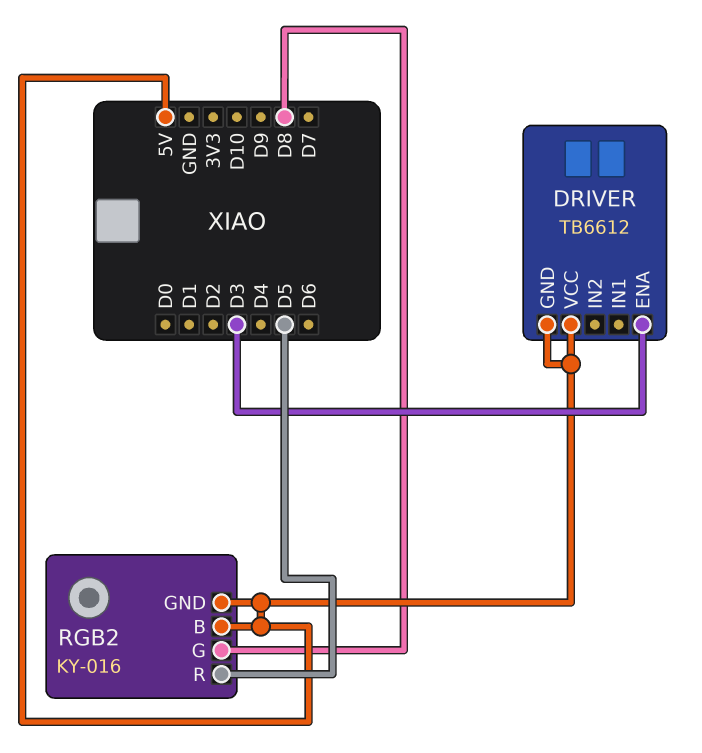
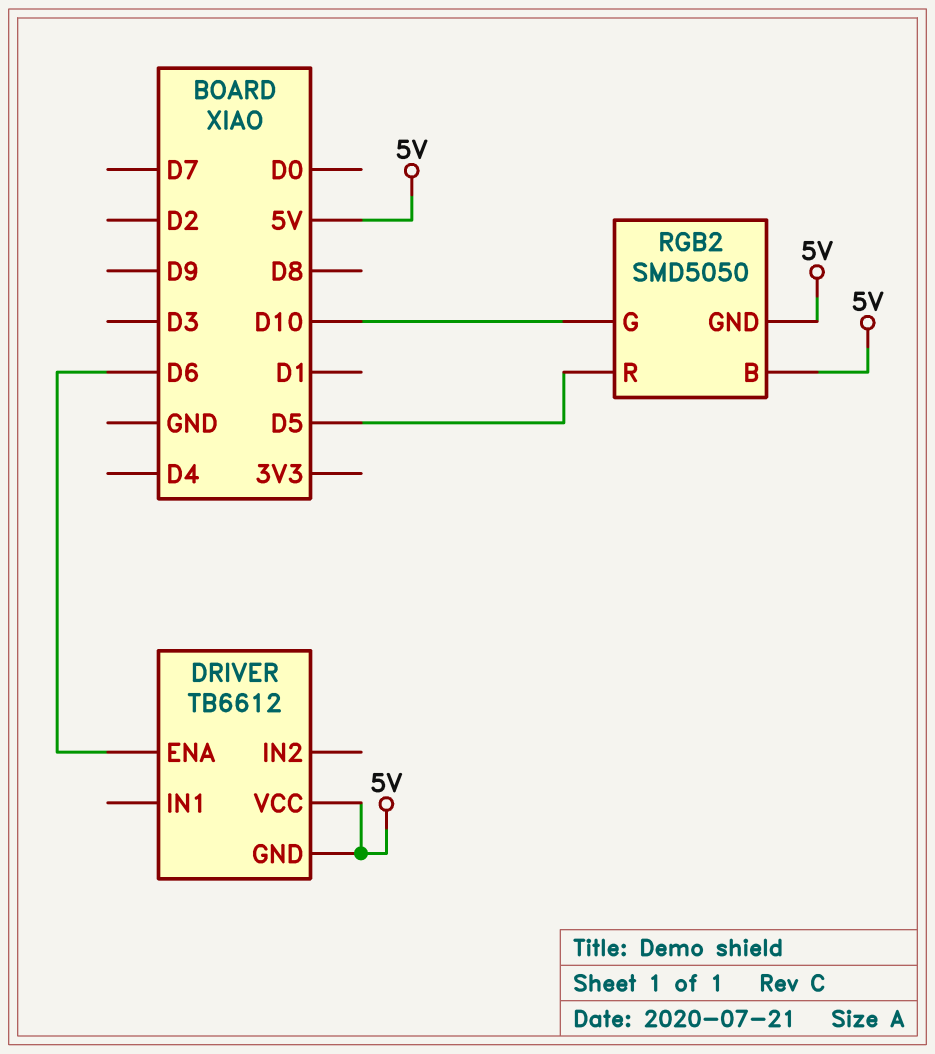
DRIVER pin ENA: D3 -> D6
RGB2: KY-016 -> SMD5050
RGB2 pin G: D8 -> D10

